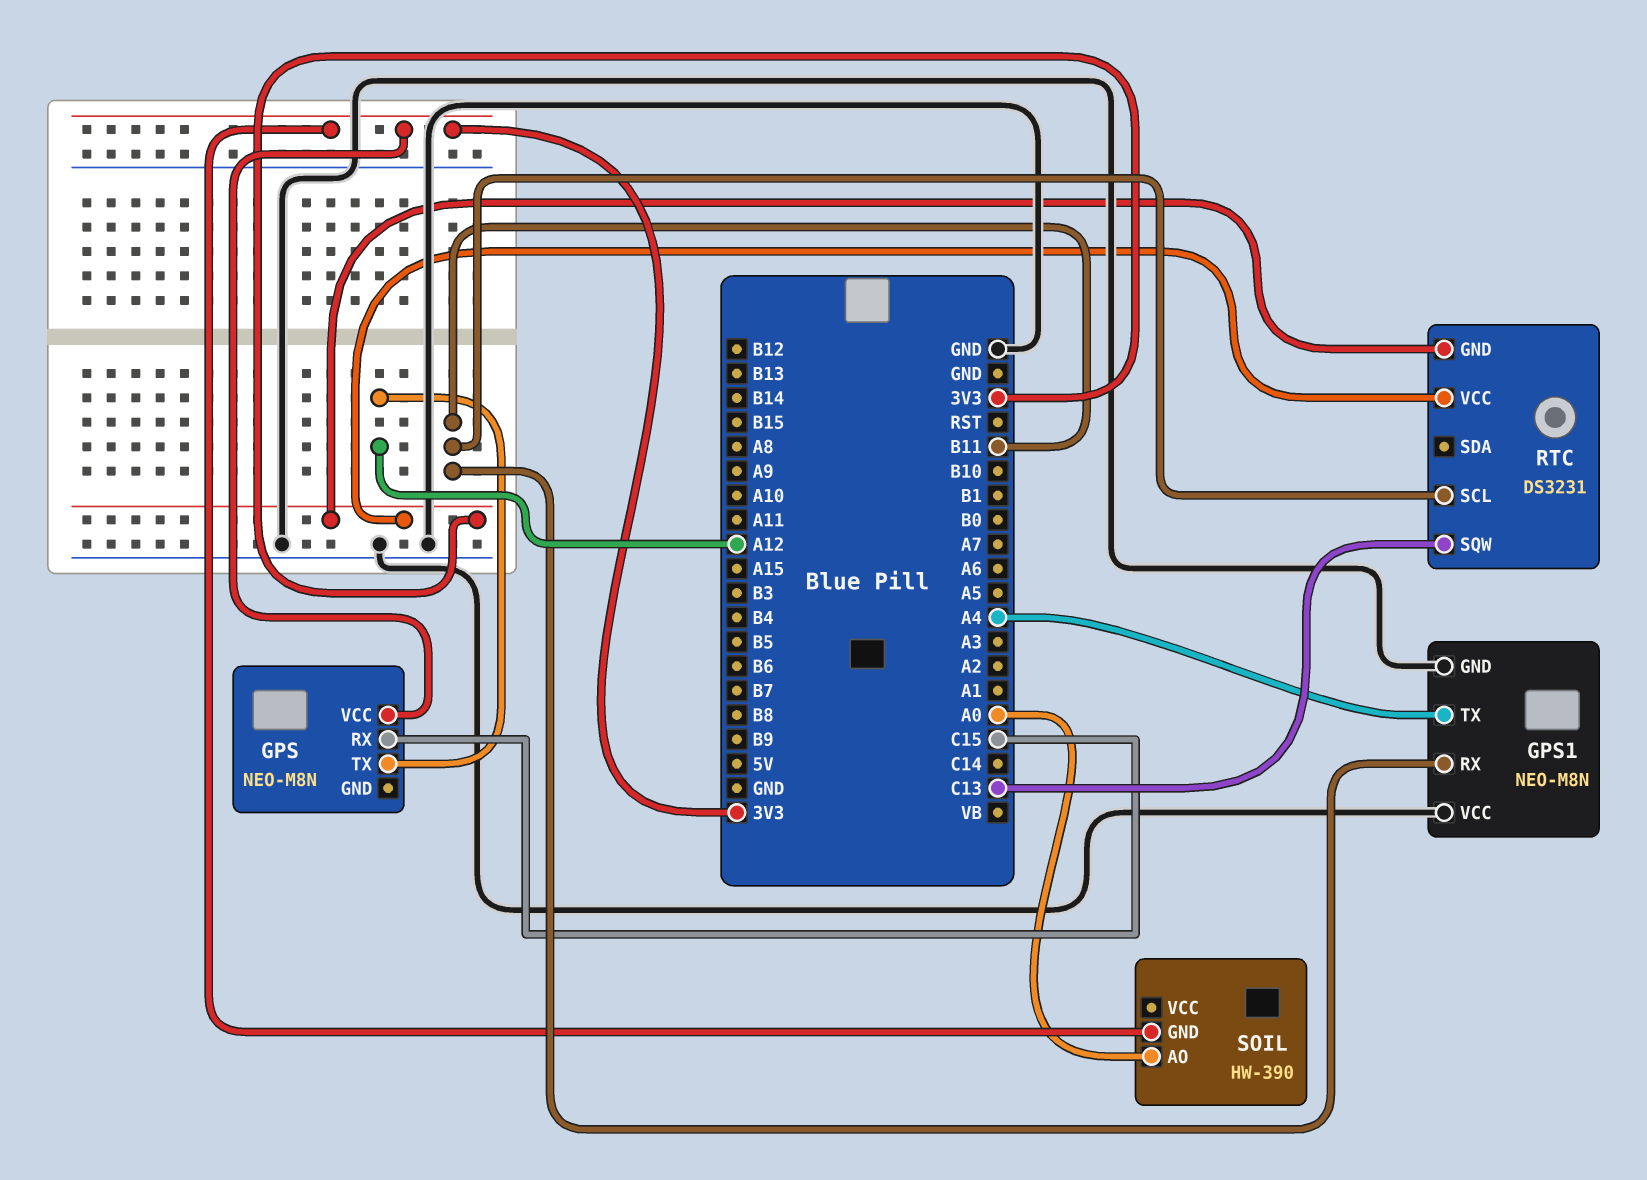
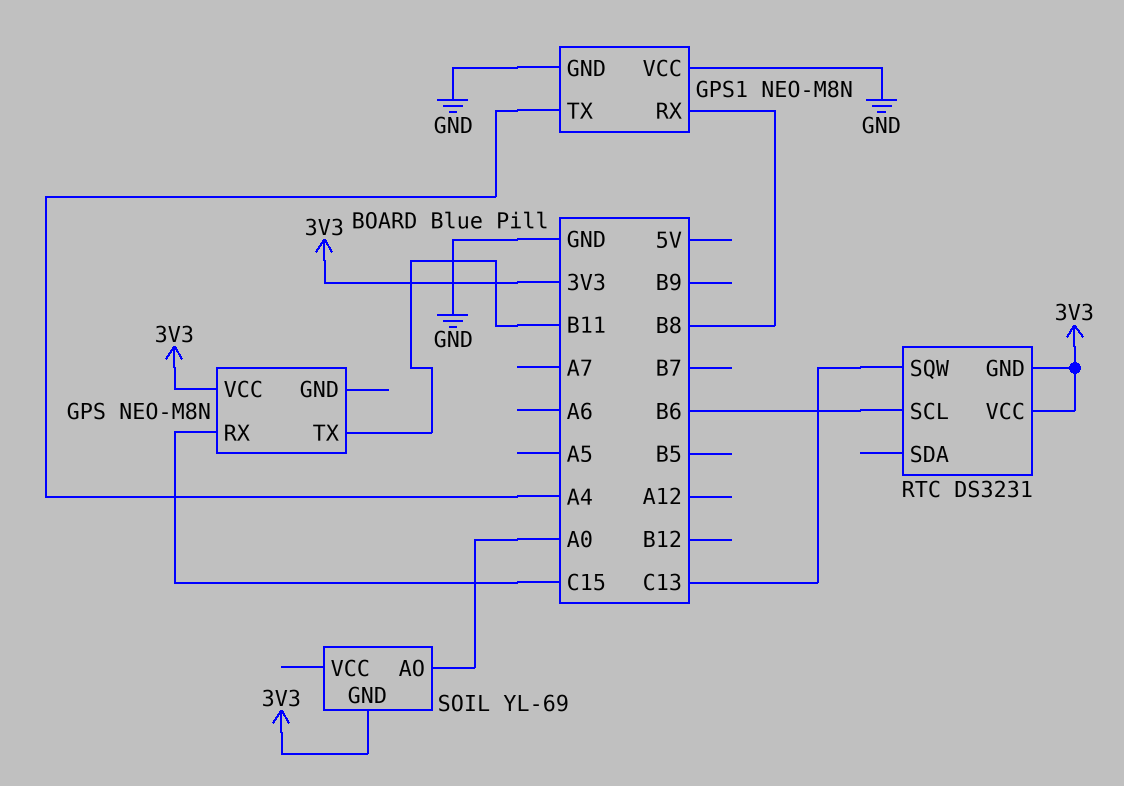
GPS pin TX: A12 -> B11
GPS1 pin RX: B11 -> B8
RTC pin SCL: B11 -> B6
SOIL: HW-390 -> YL-69

